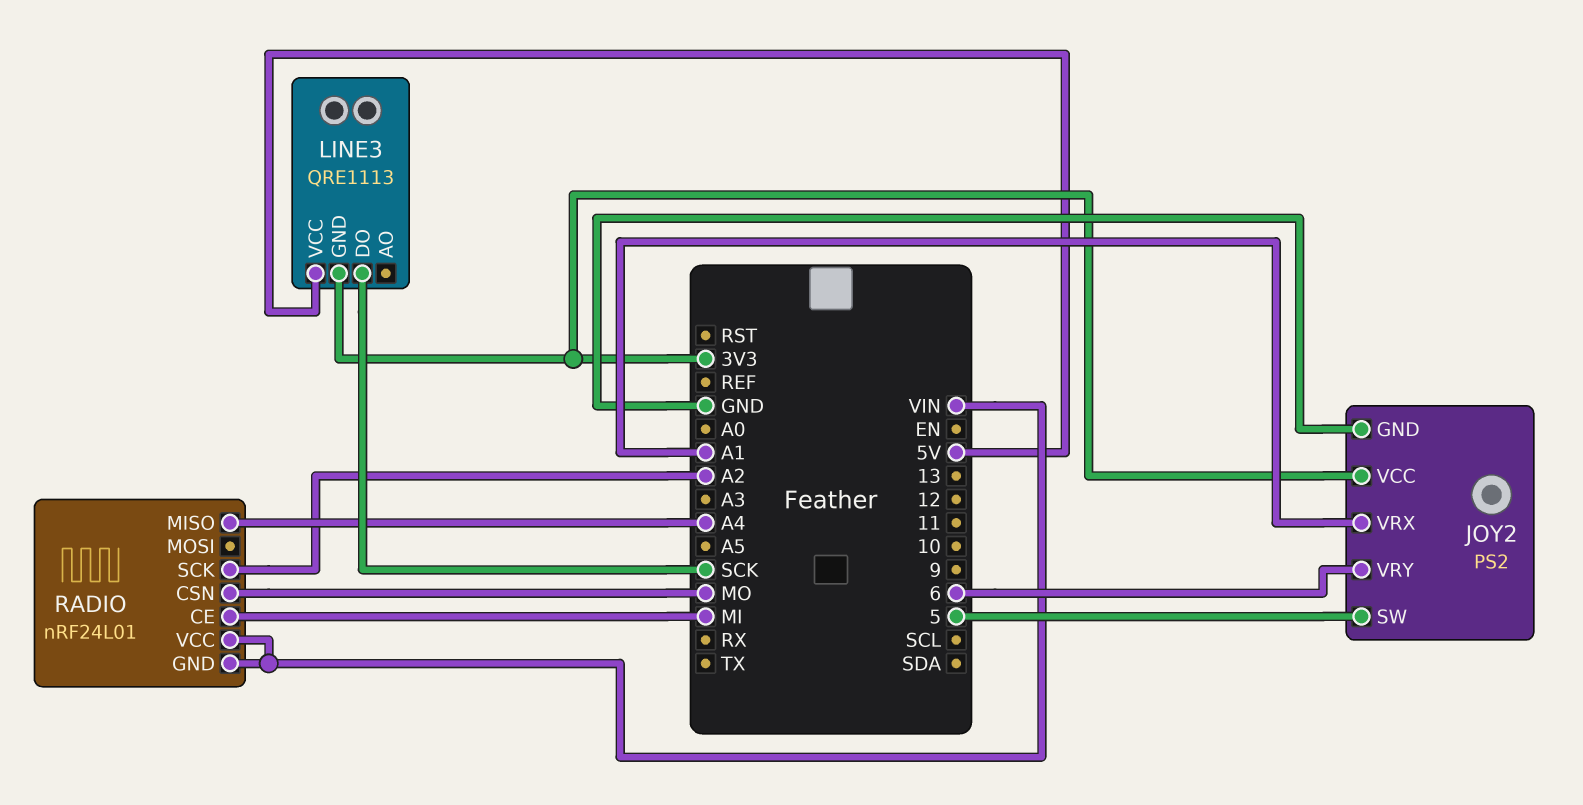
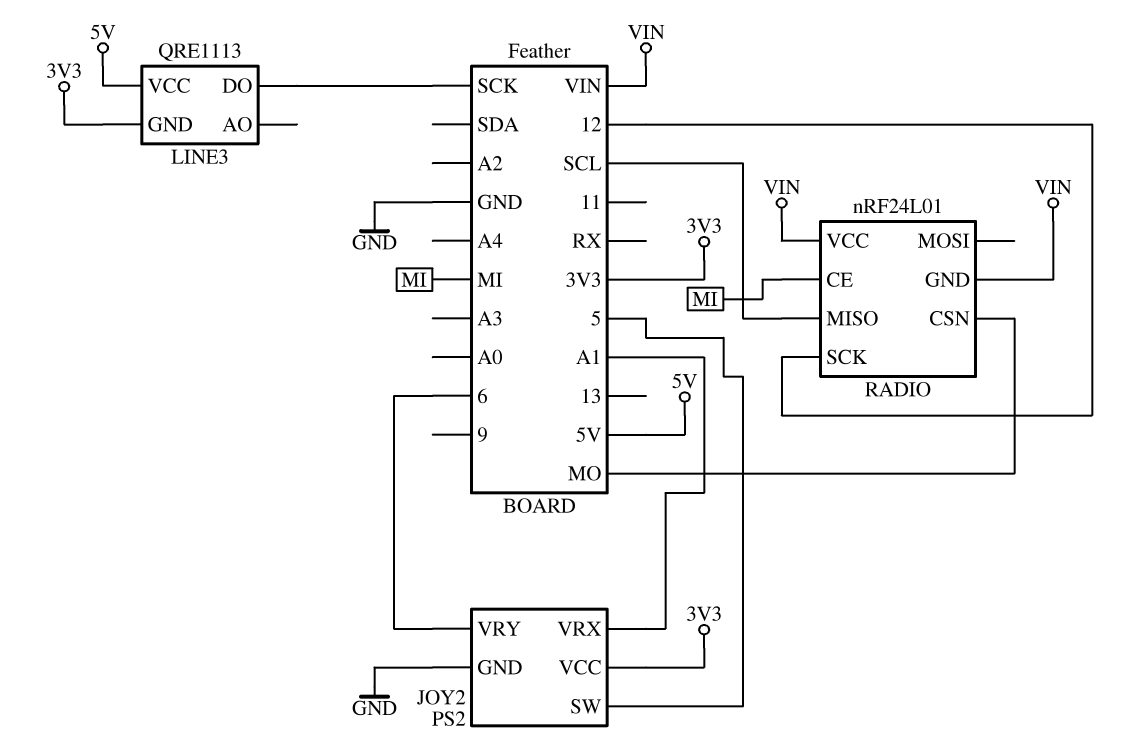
RADIO pin MISO: A4 -> SCL
RADIO pin SCK: A2 -> 12

